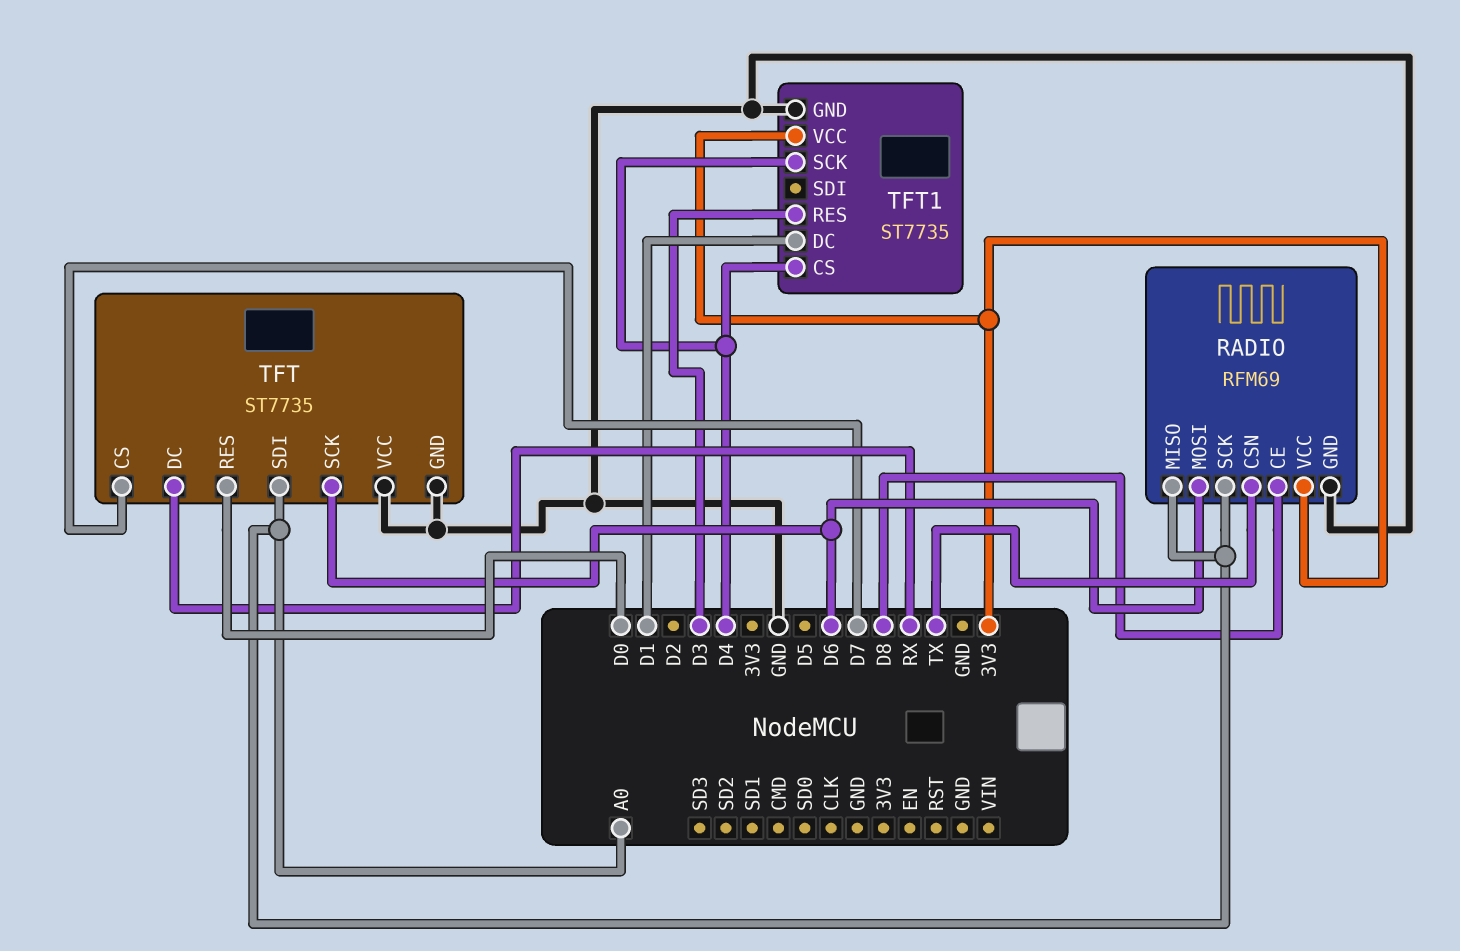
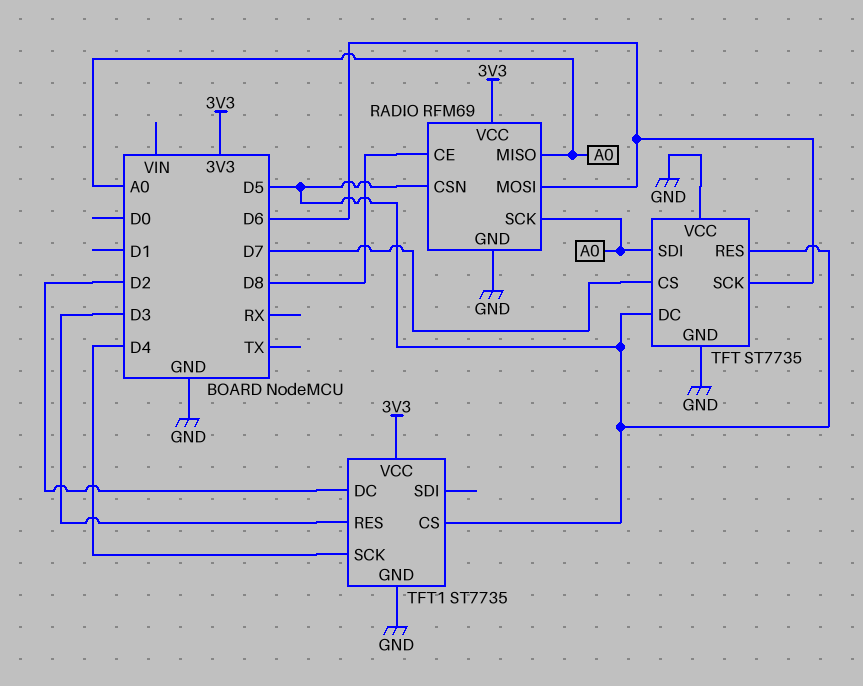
RADIO pin CSN: TX -> D5
TFT pin DC: RX -> D5
TFT pin RES: D0 -> D5
TFT1 pin CS: D4 -> D5
TFT1 pin DC: D1 -> D2

